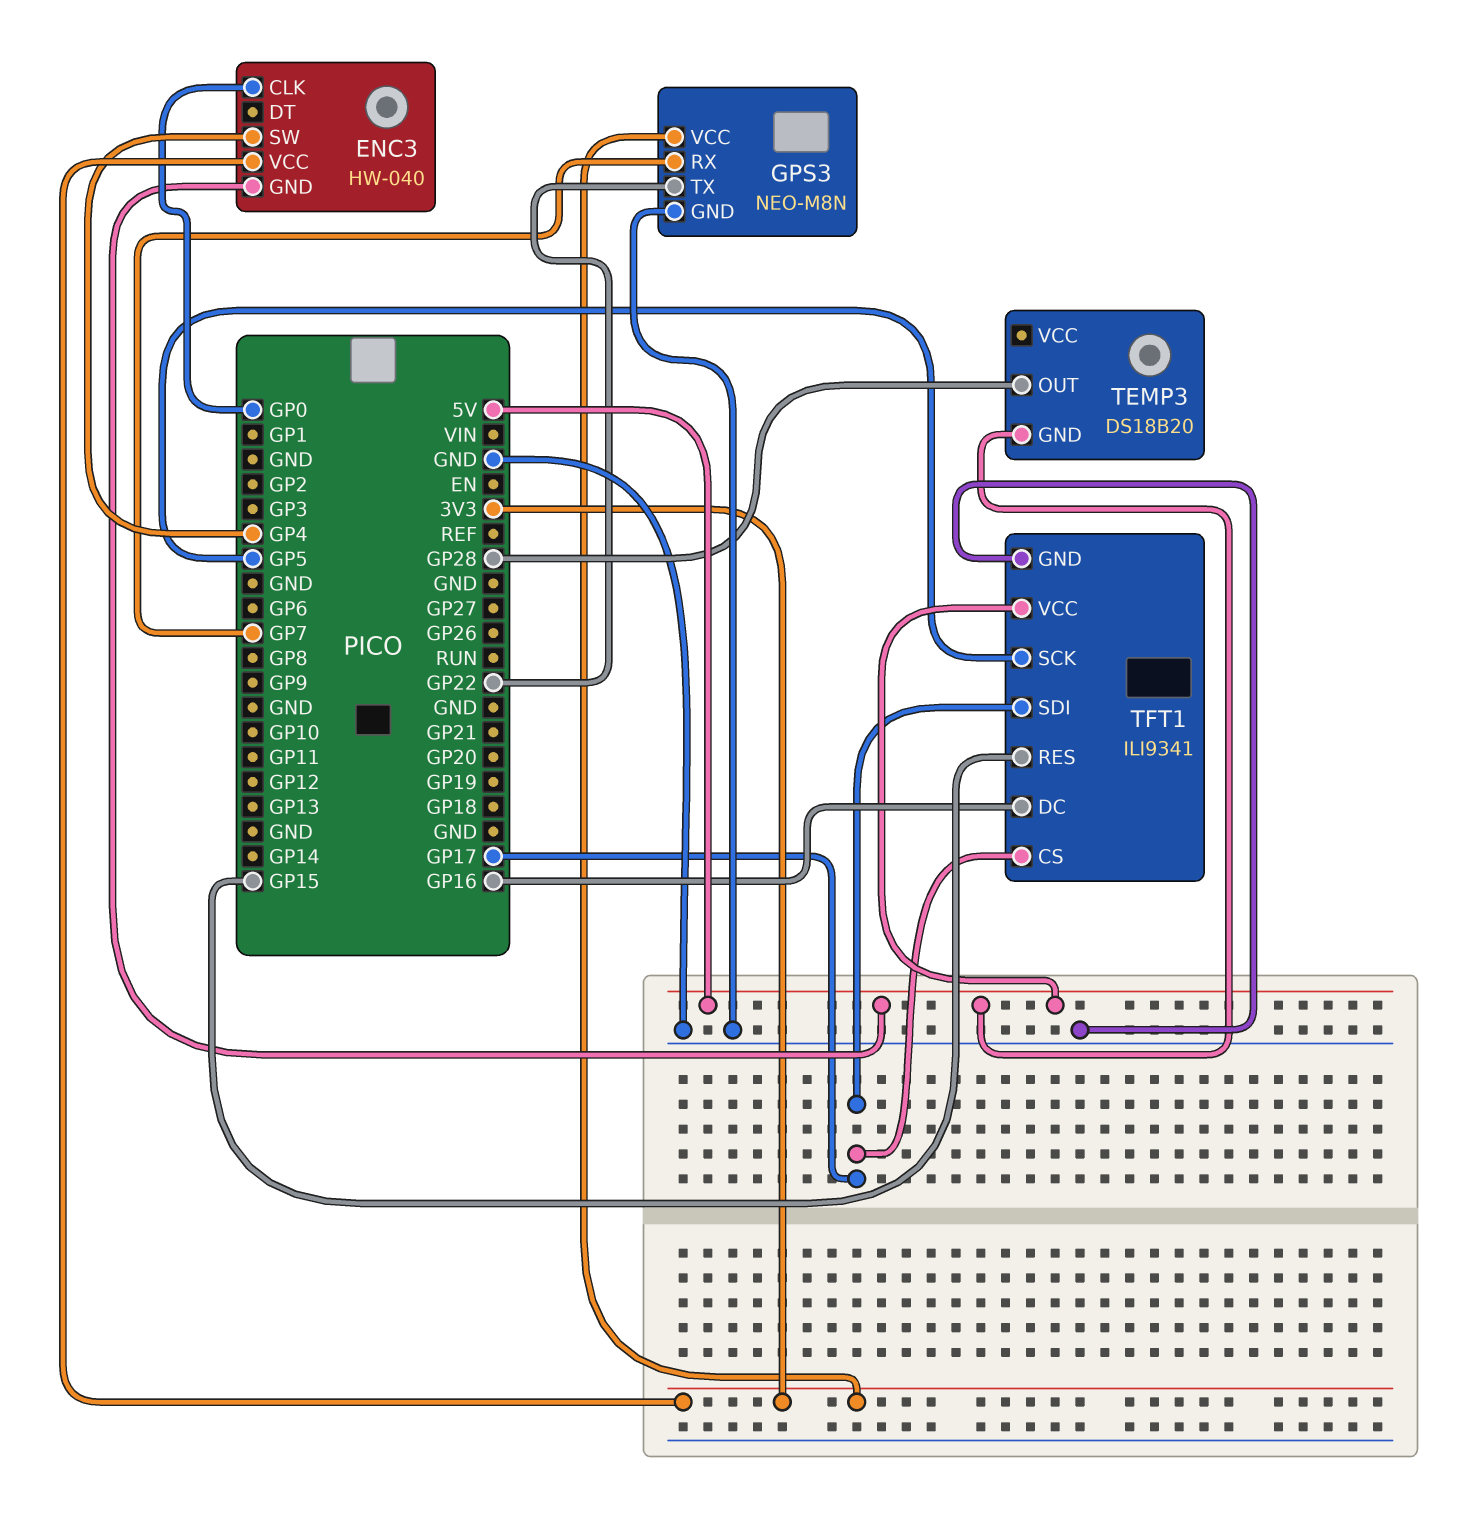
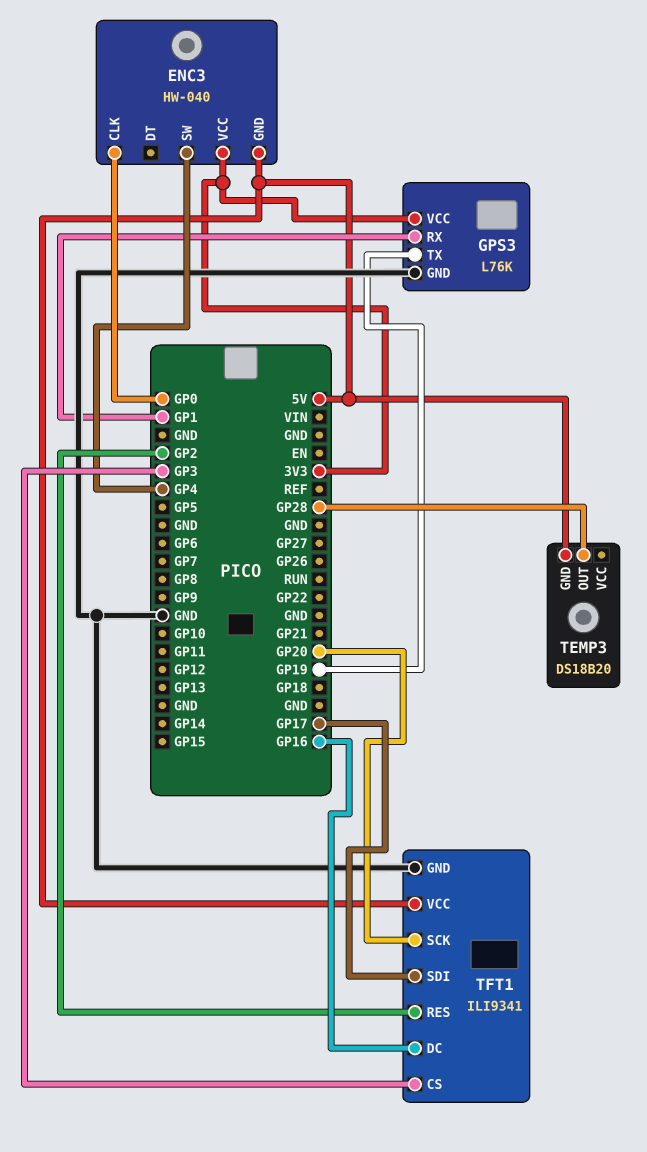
GPS3: NEO-M8N -> L76K
GPS3 pin RX: GP7 -> GP1
GPS3 pin TX: GP22 -> GP19
TFT1 pin CS: GP17 -> GP3
TFT1 pin RES: GP15 -> GP2
TFT1 pin SCK: GP5 -> GP20

